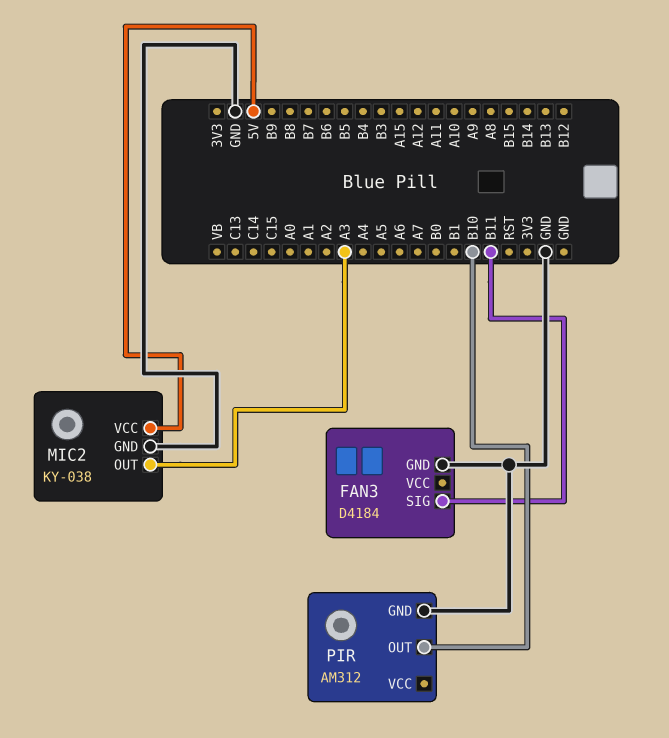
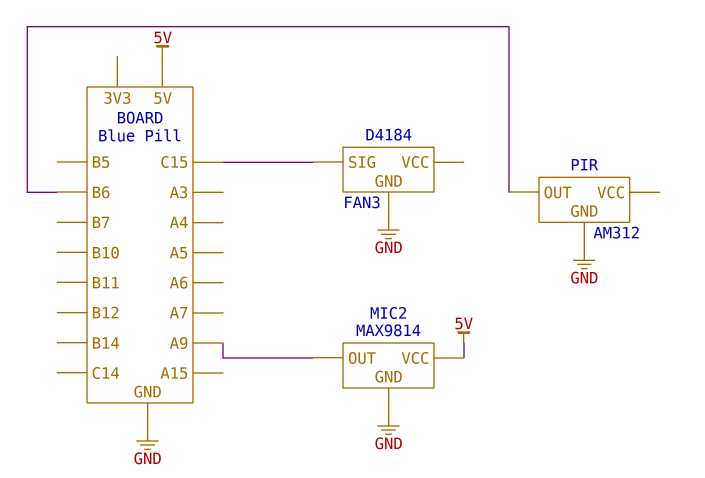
FAN3 pin SIG: B11 -> C15
MIC2: KY-038 -> MAX9814
MIC2 pin OUT: A3 -> A9
PIR pin OUT: B10 -> B6

